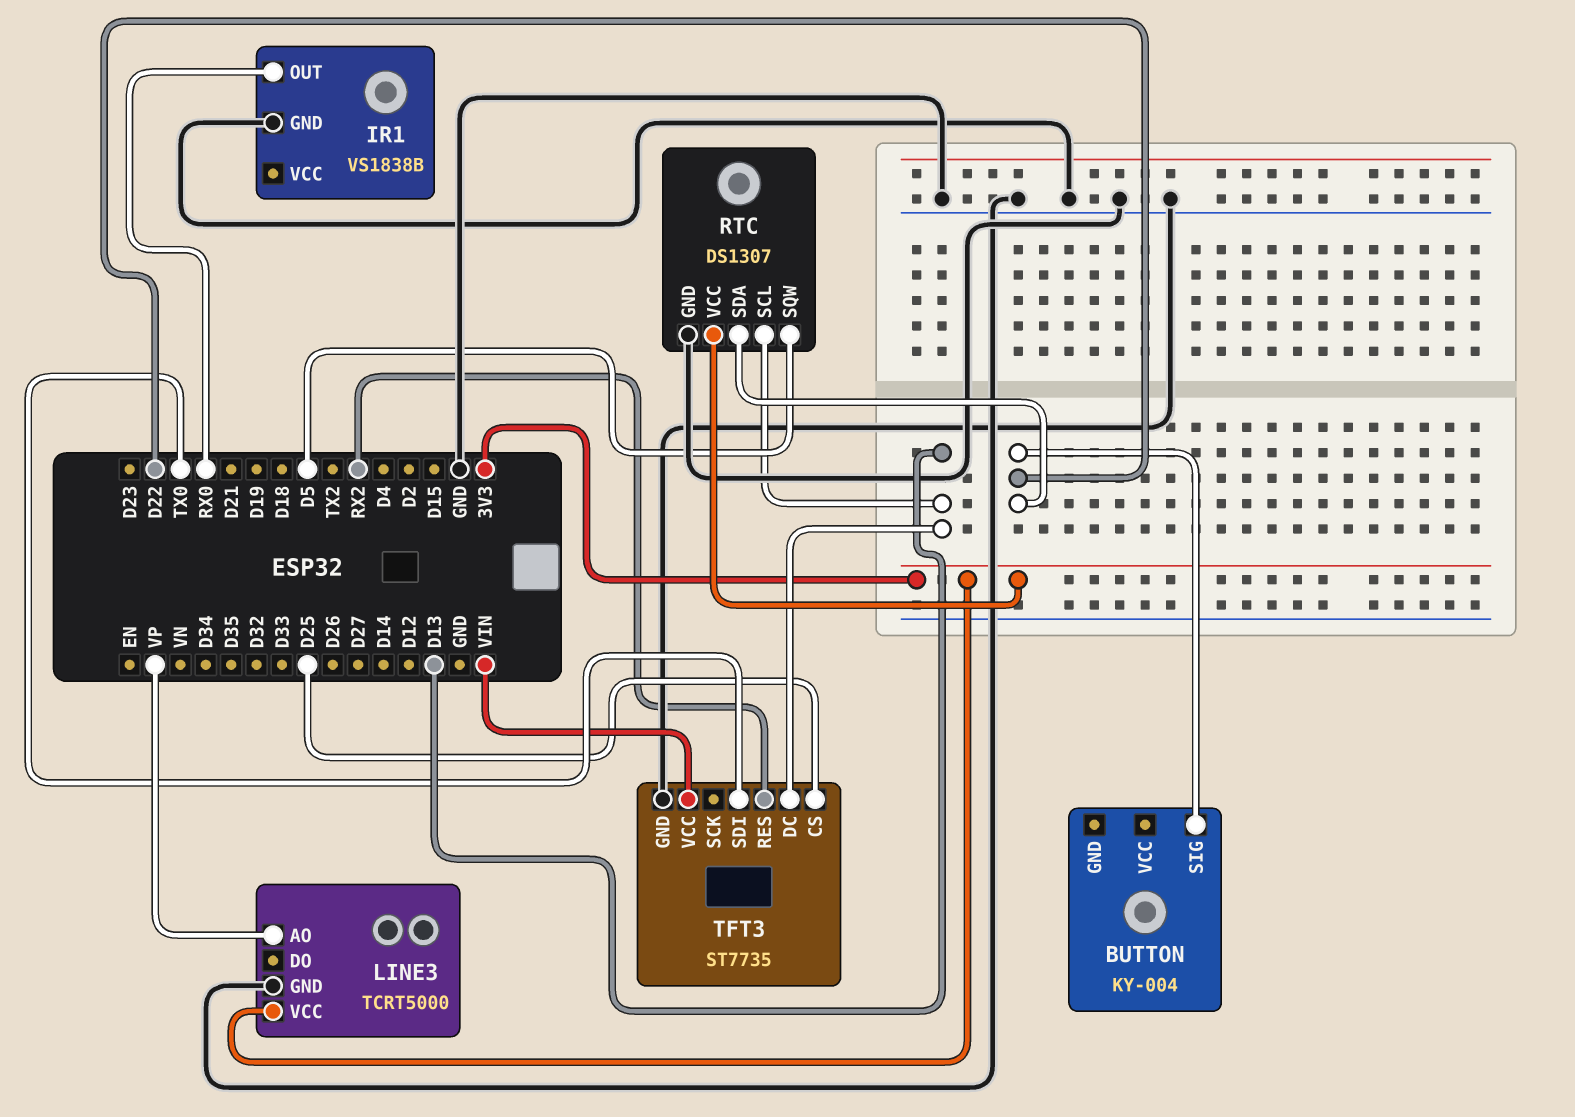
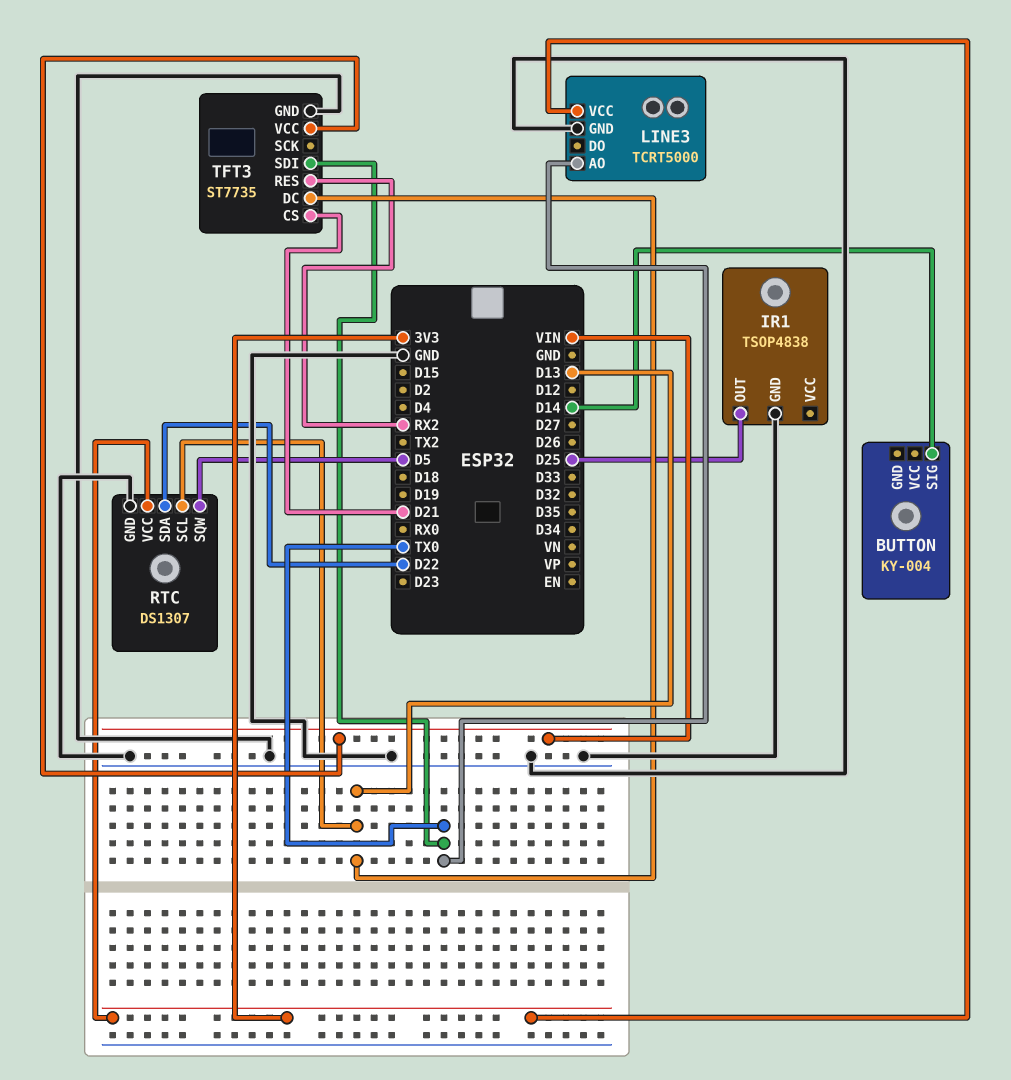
BUTTON pin SIG: D22 -> D14
IR1: VS1838B -> TSOP4838
IR1 pin OUT: RX0 -> D25
LINE3 pin AO: VP -> TX0
TFT3 pin CS: D25 -> D21

